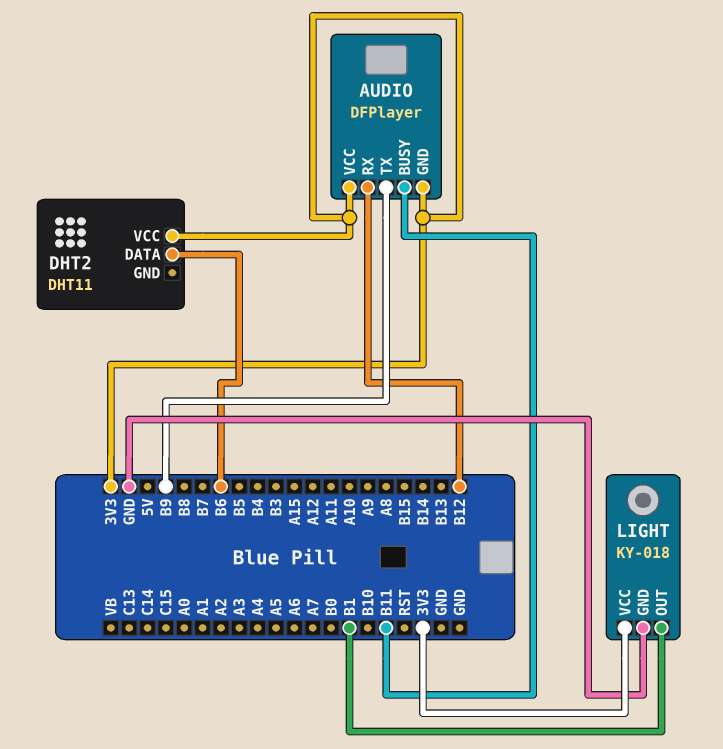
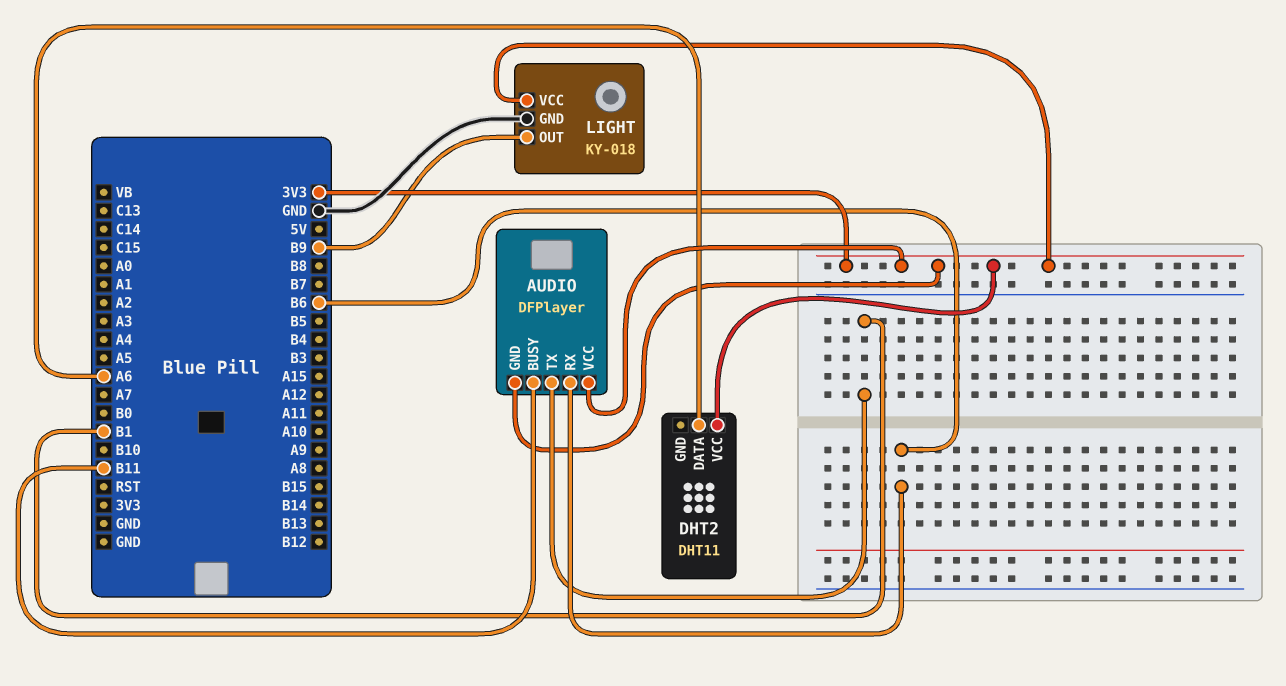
AUDIO pin RX: B12 -> B6
AUDIO pin TX: B9 -> B1
DHT2 pin DATA: B6 -> A6
LIGHT pin OUT: B1 -> B9

